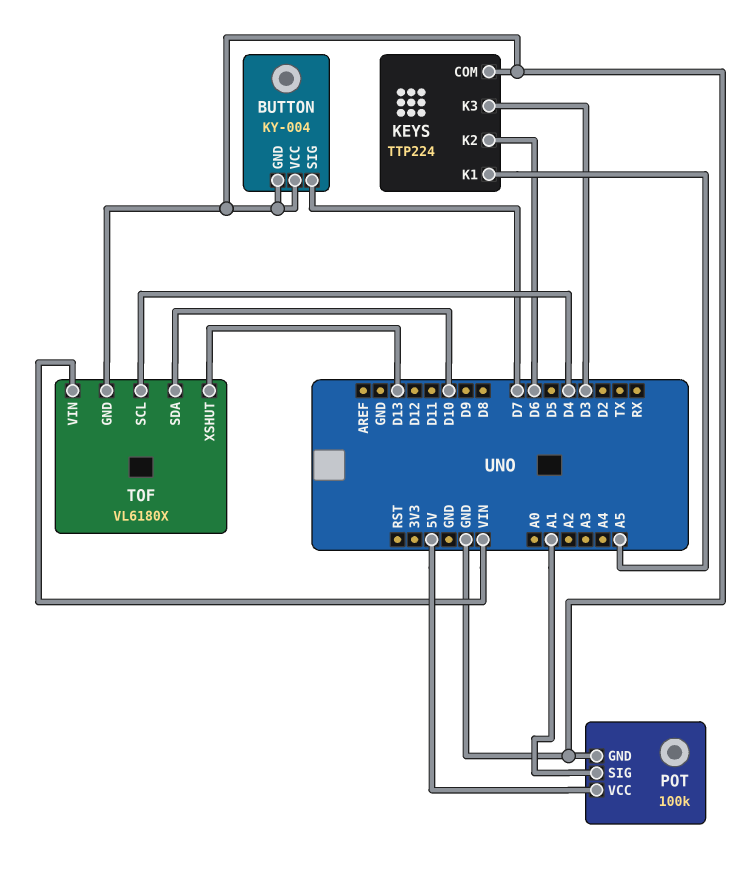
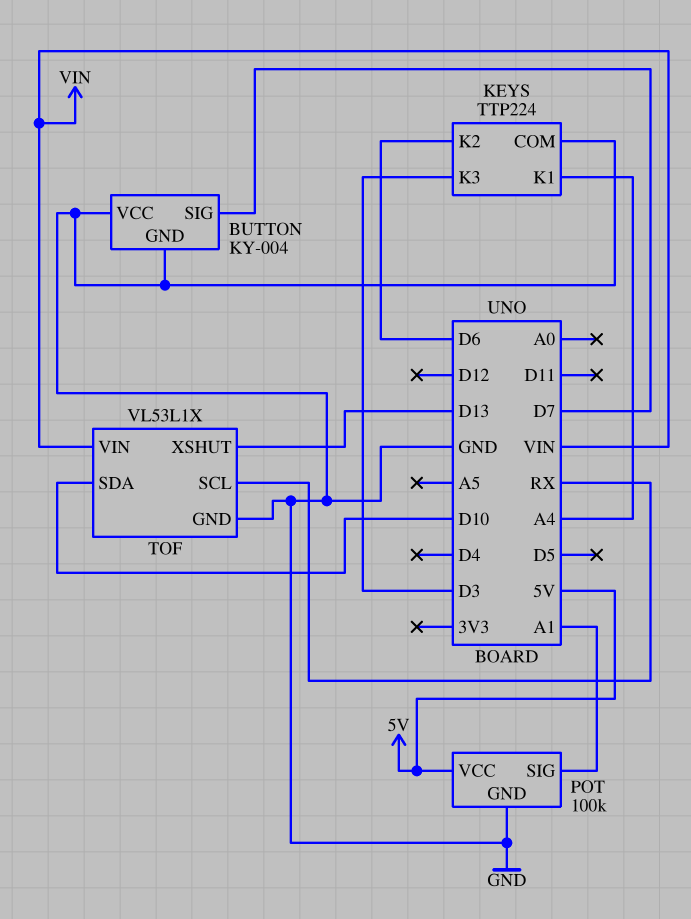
KEYS pin K1: A5 -> A4
TOF: VL6180X -> VL53L1X
TOF pin SCL: D4 -> RX

